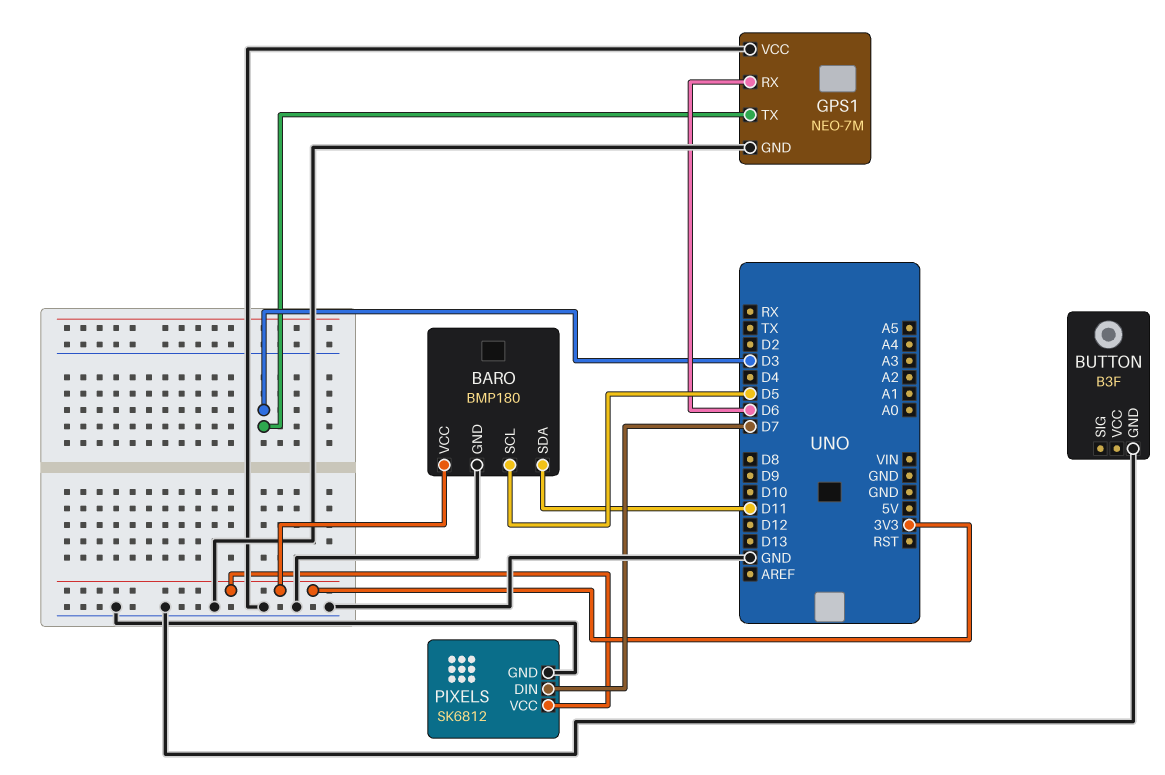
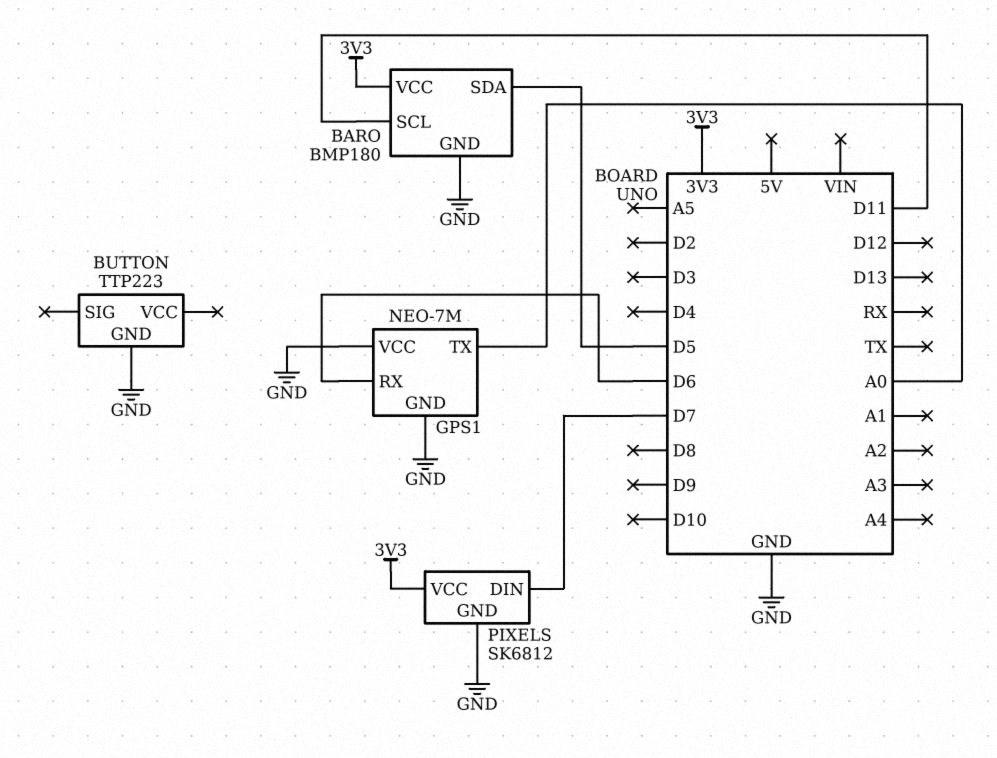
BARO pin SCL: D5 -> D11
BARO pin SDA: D11 -> D5
BUTTON: B3F -> TTP223
GPS1 pin TX: D3 -> A0

